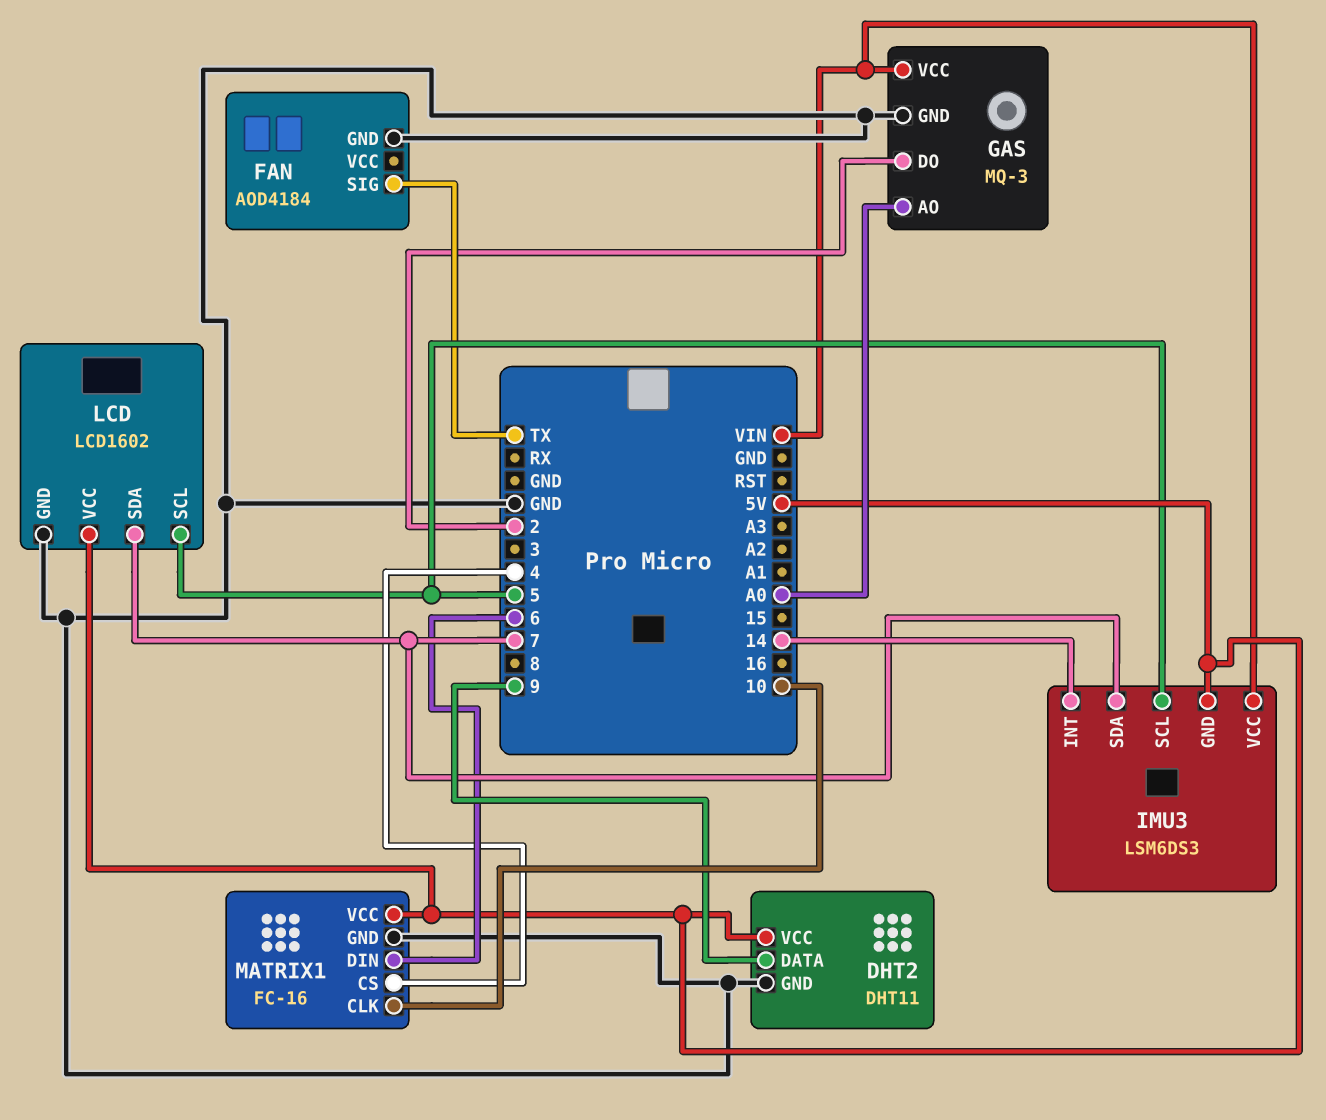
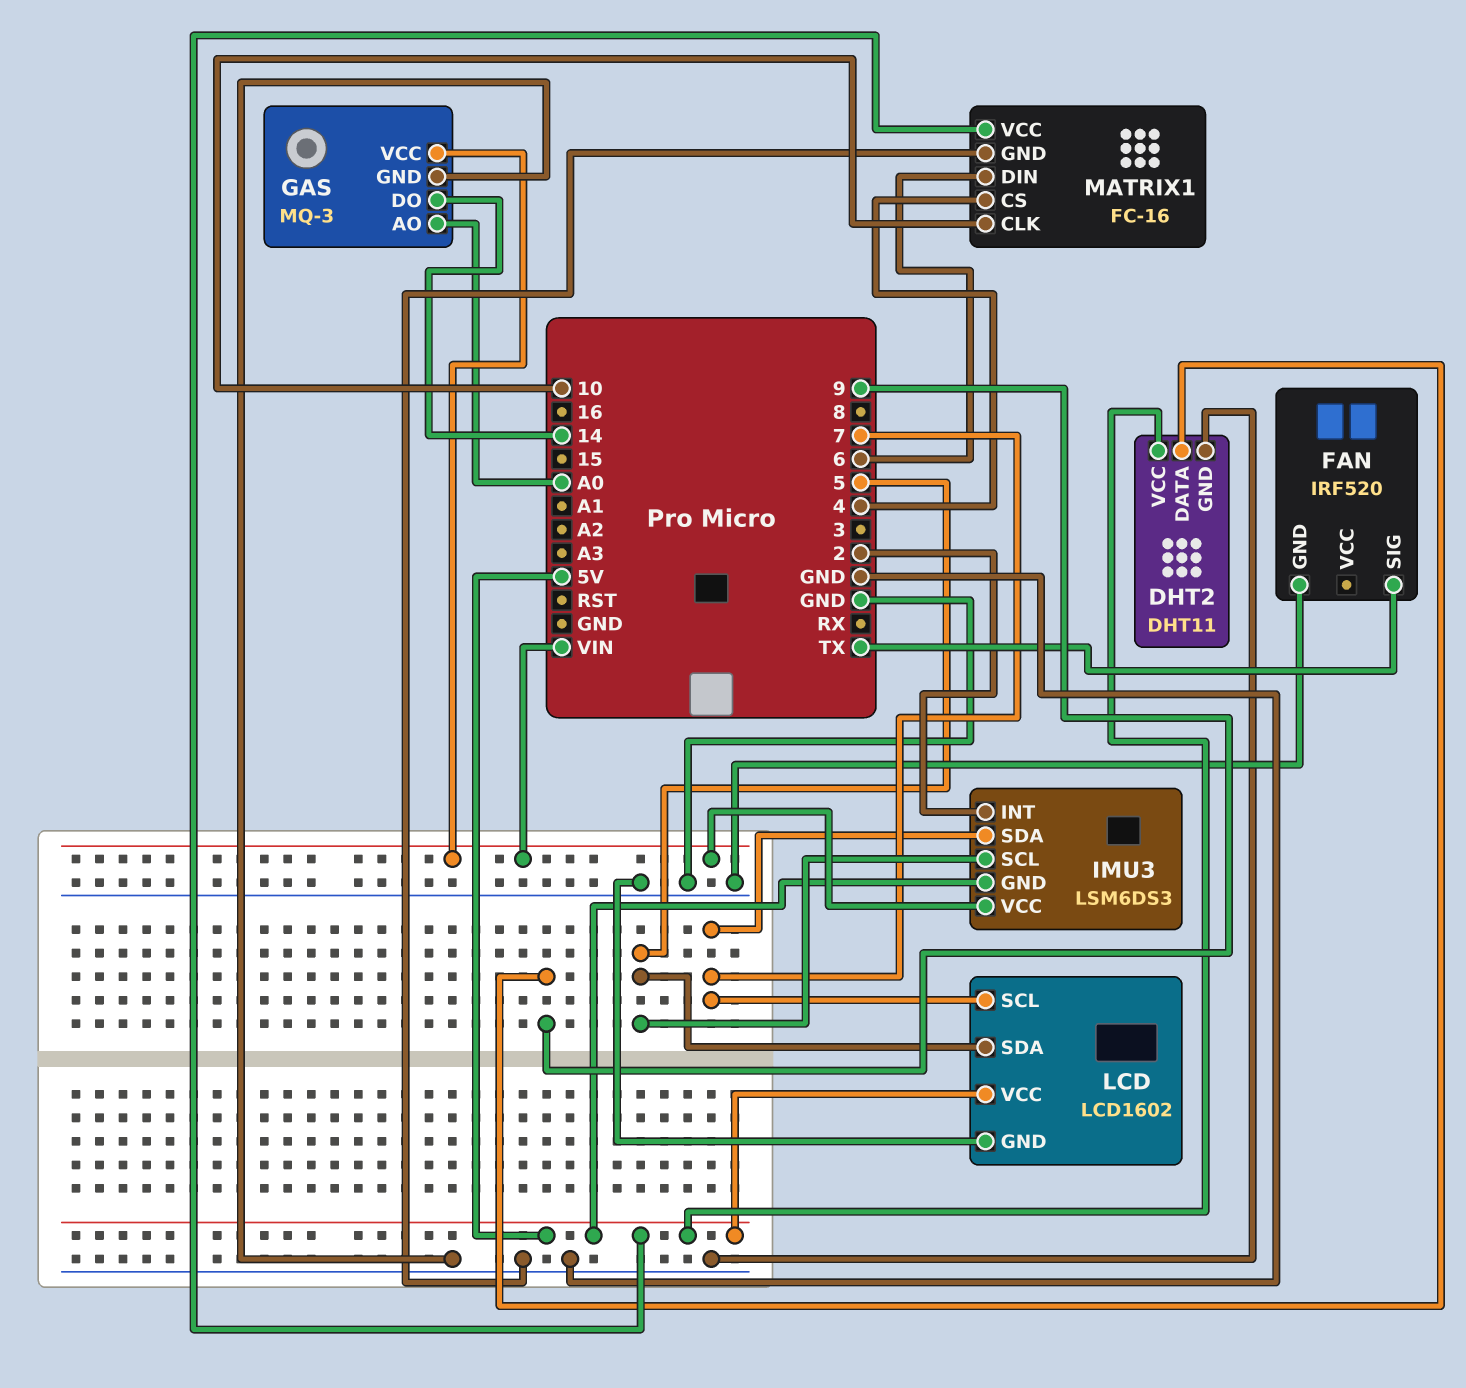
FAN: AOD4184 -> IRF520
GAS pin DO: 2 -> 14
IMU3 pin INT: 14 -> 2
LCD pin SCL: 5 -> 7
LCD pin SDA: 7 -> 5

